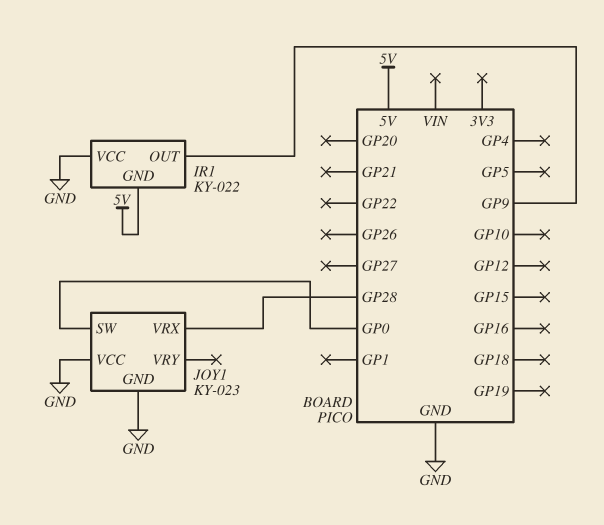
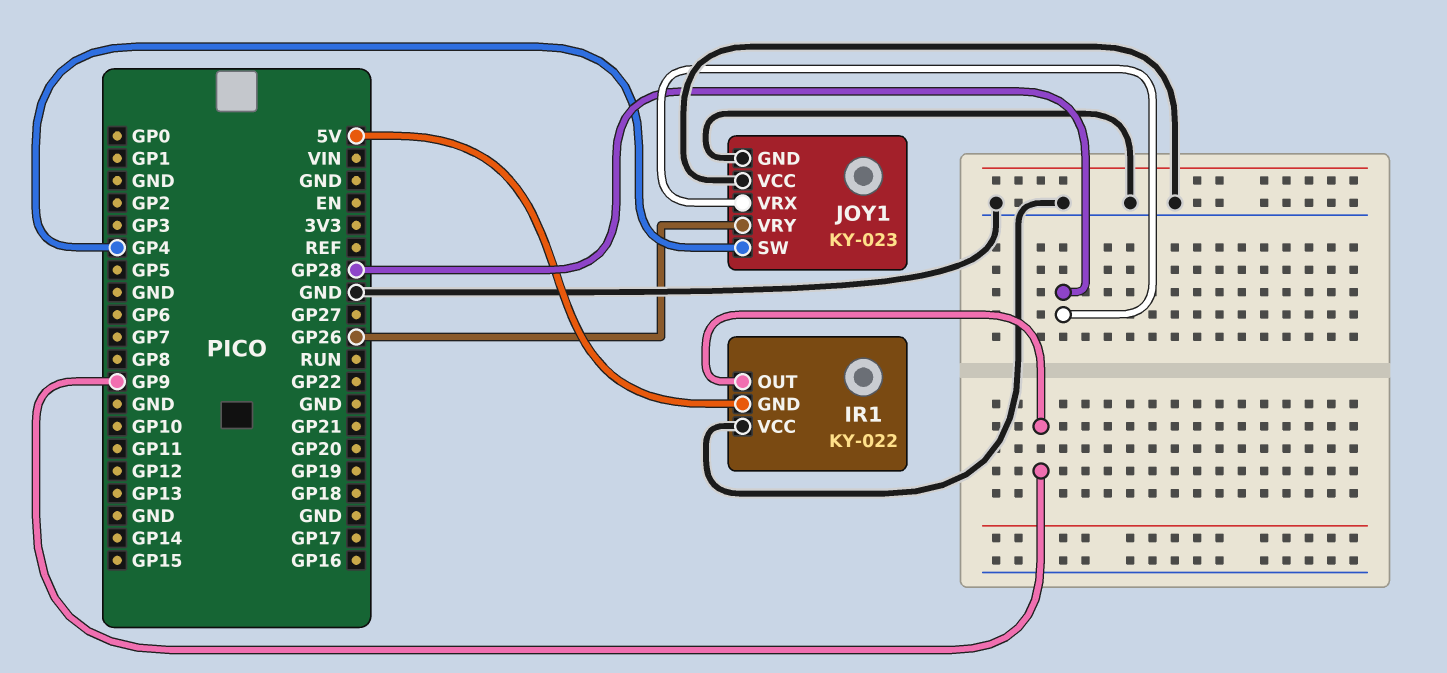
JOY1 pin SW: GP0 -> GP4
JOY1 pin VRY: none -> GP26

